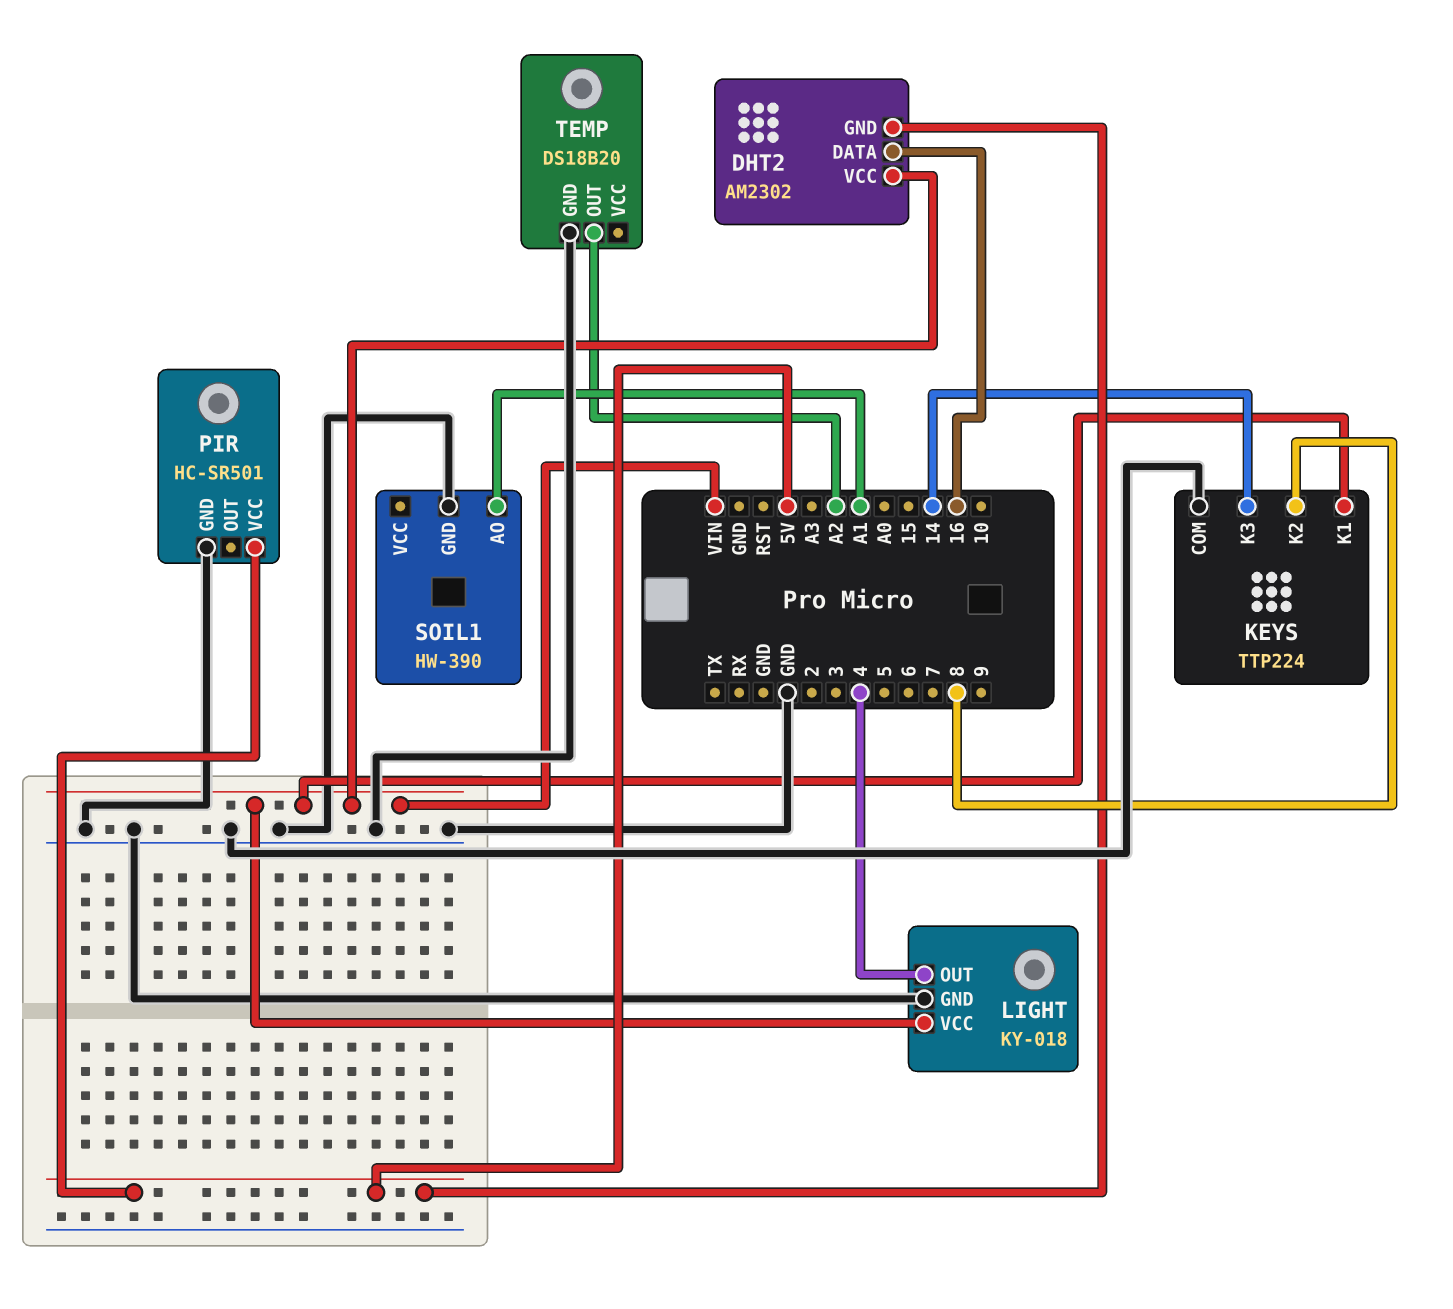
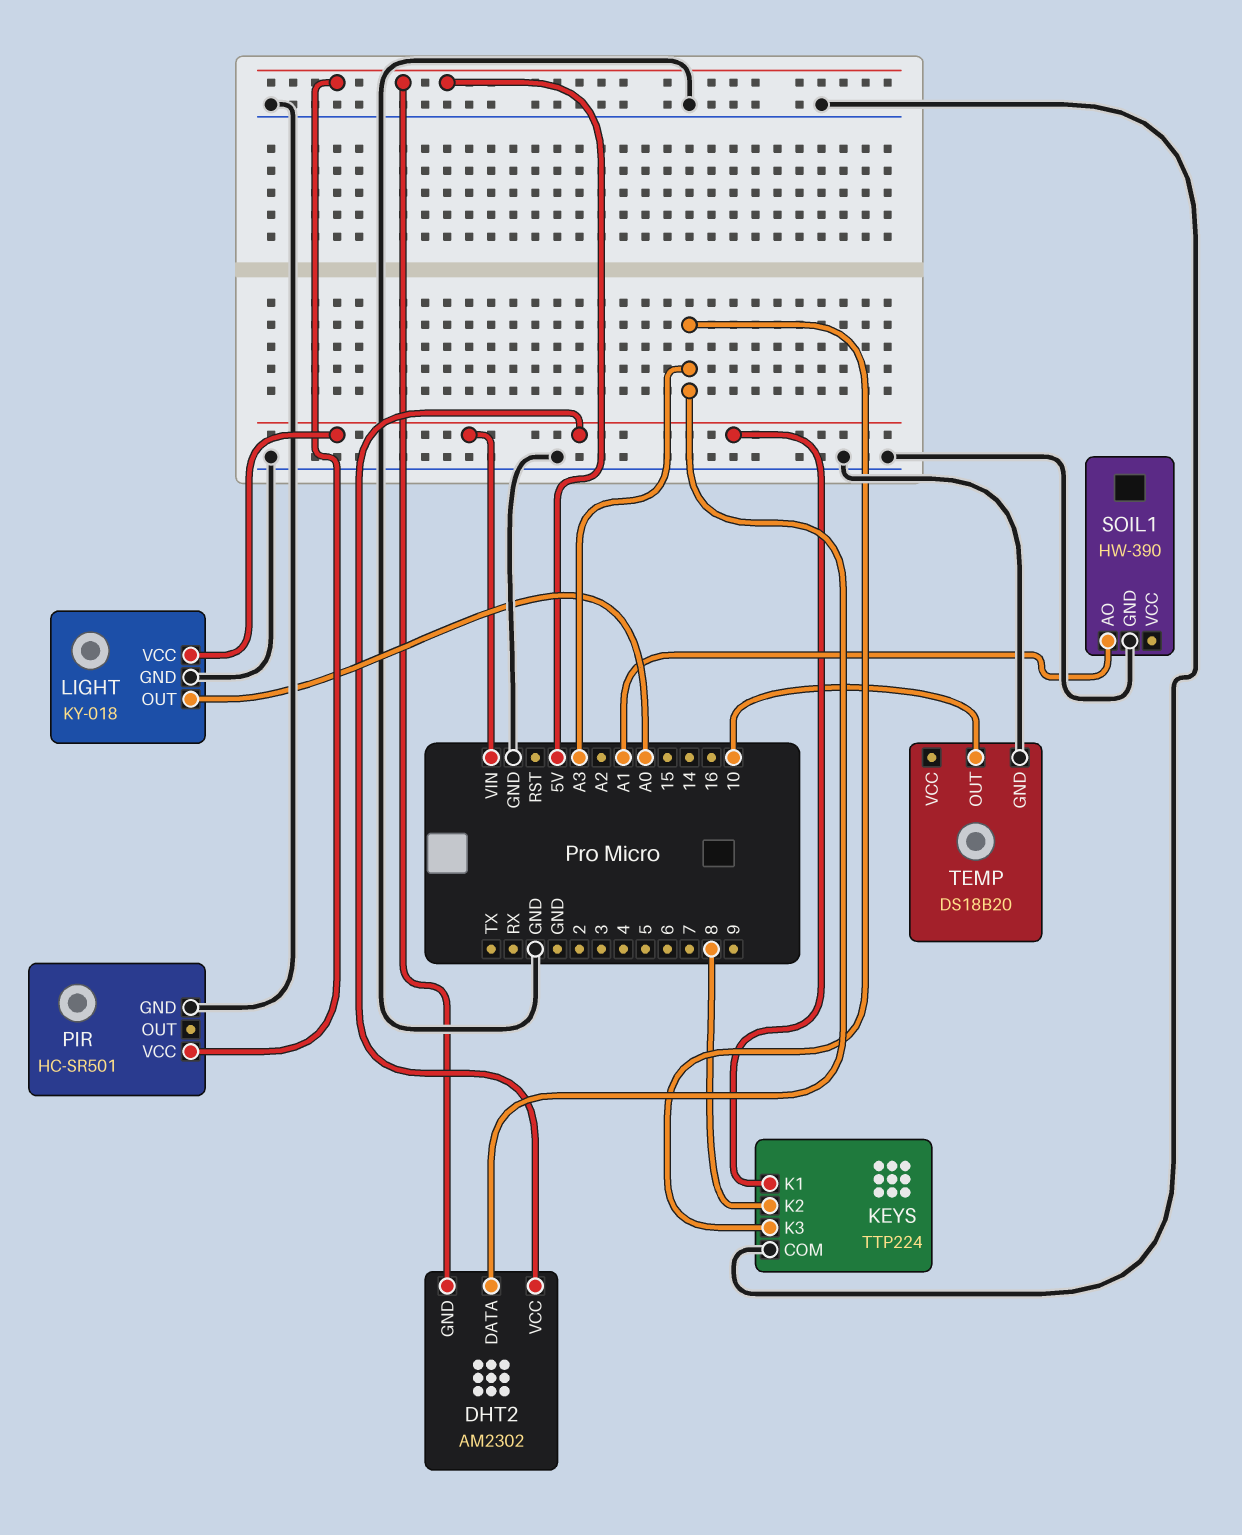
DHT2 pin DATA: 16 -> A3
KEYS pin K3: 14 -> A3
LIGHT pin OUT: 4 -> A0
TEMP pin OUT: A2 -> 10

